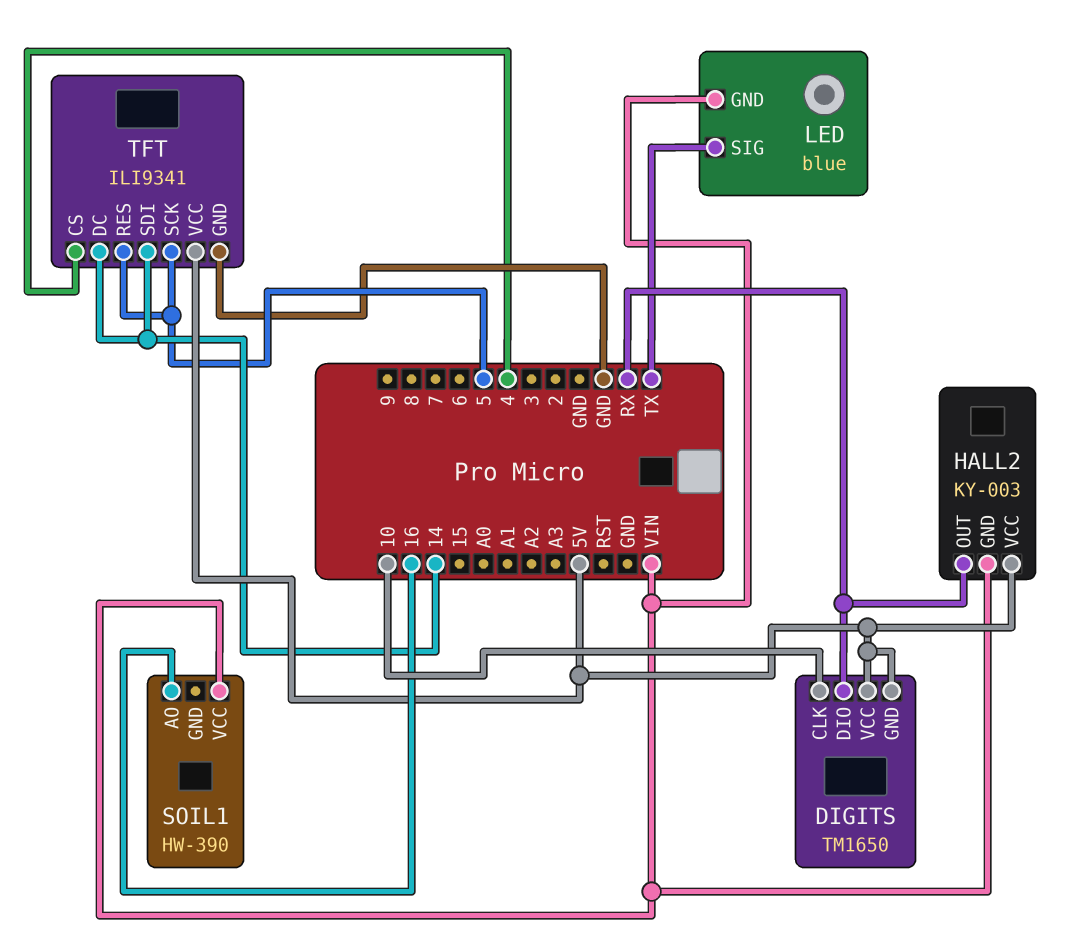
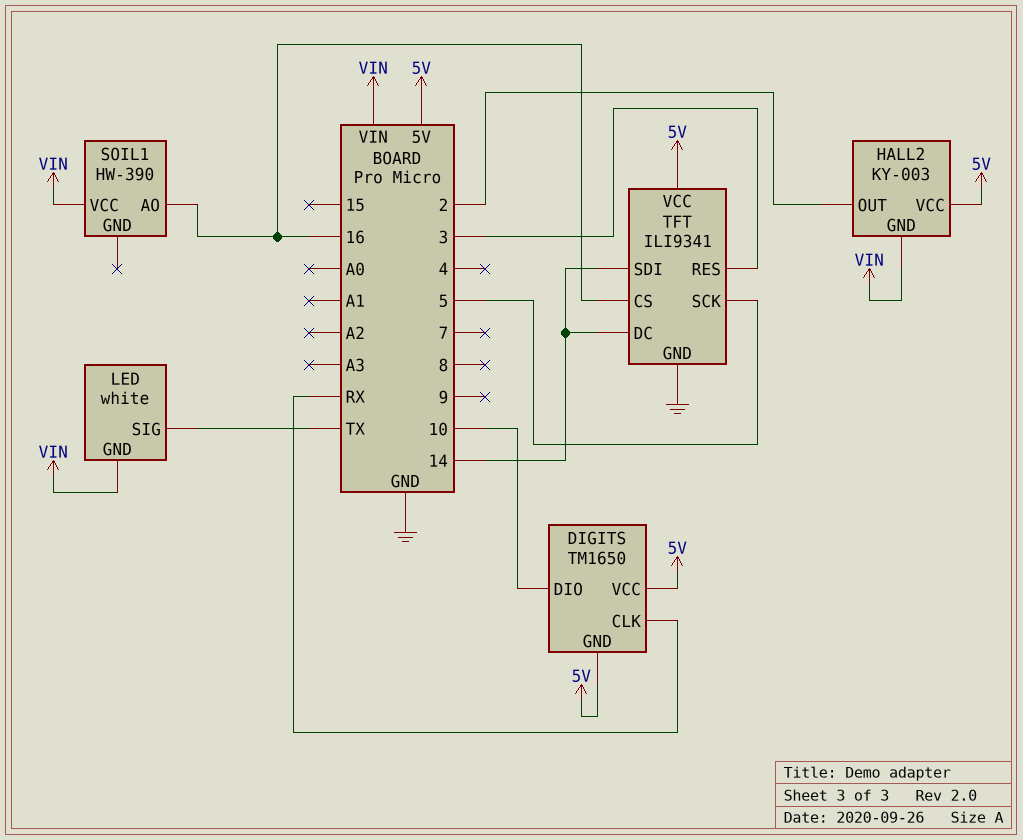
DIGITS pin CLK: 10 -> RX
DIGITS pin DIO: RX -> 10
HALL2 pin OUT: RX -> 2
LED: blue -> white
TFT pin CS: 4 -> 16
TFT pin RES: 5 -> 3

